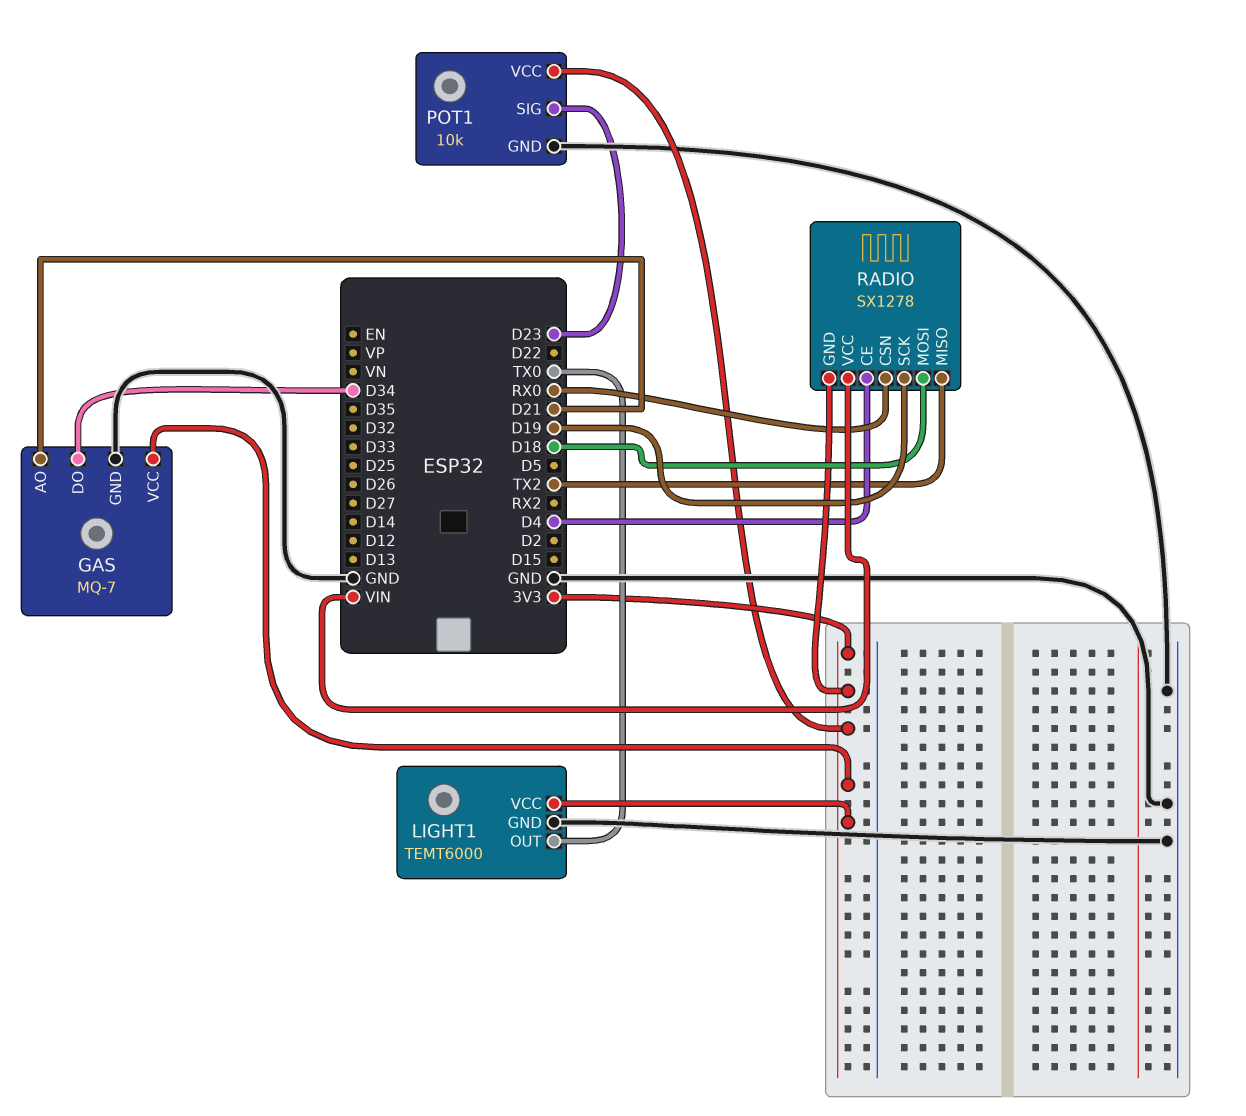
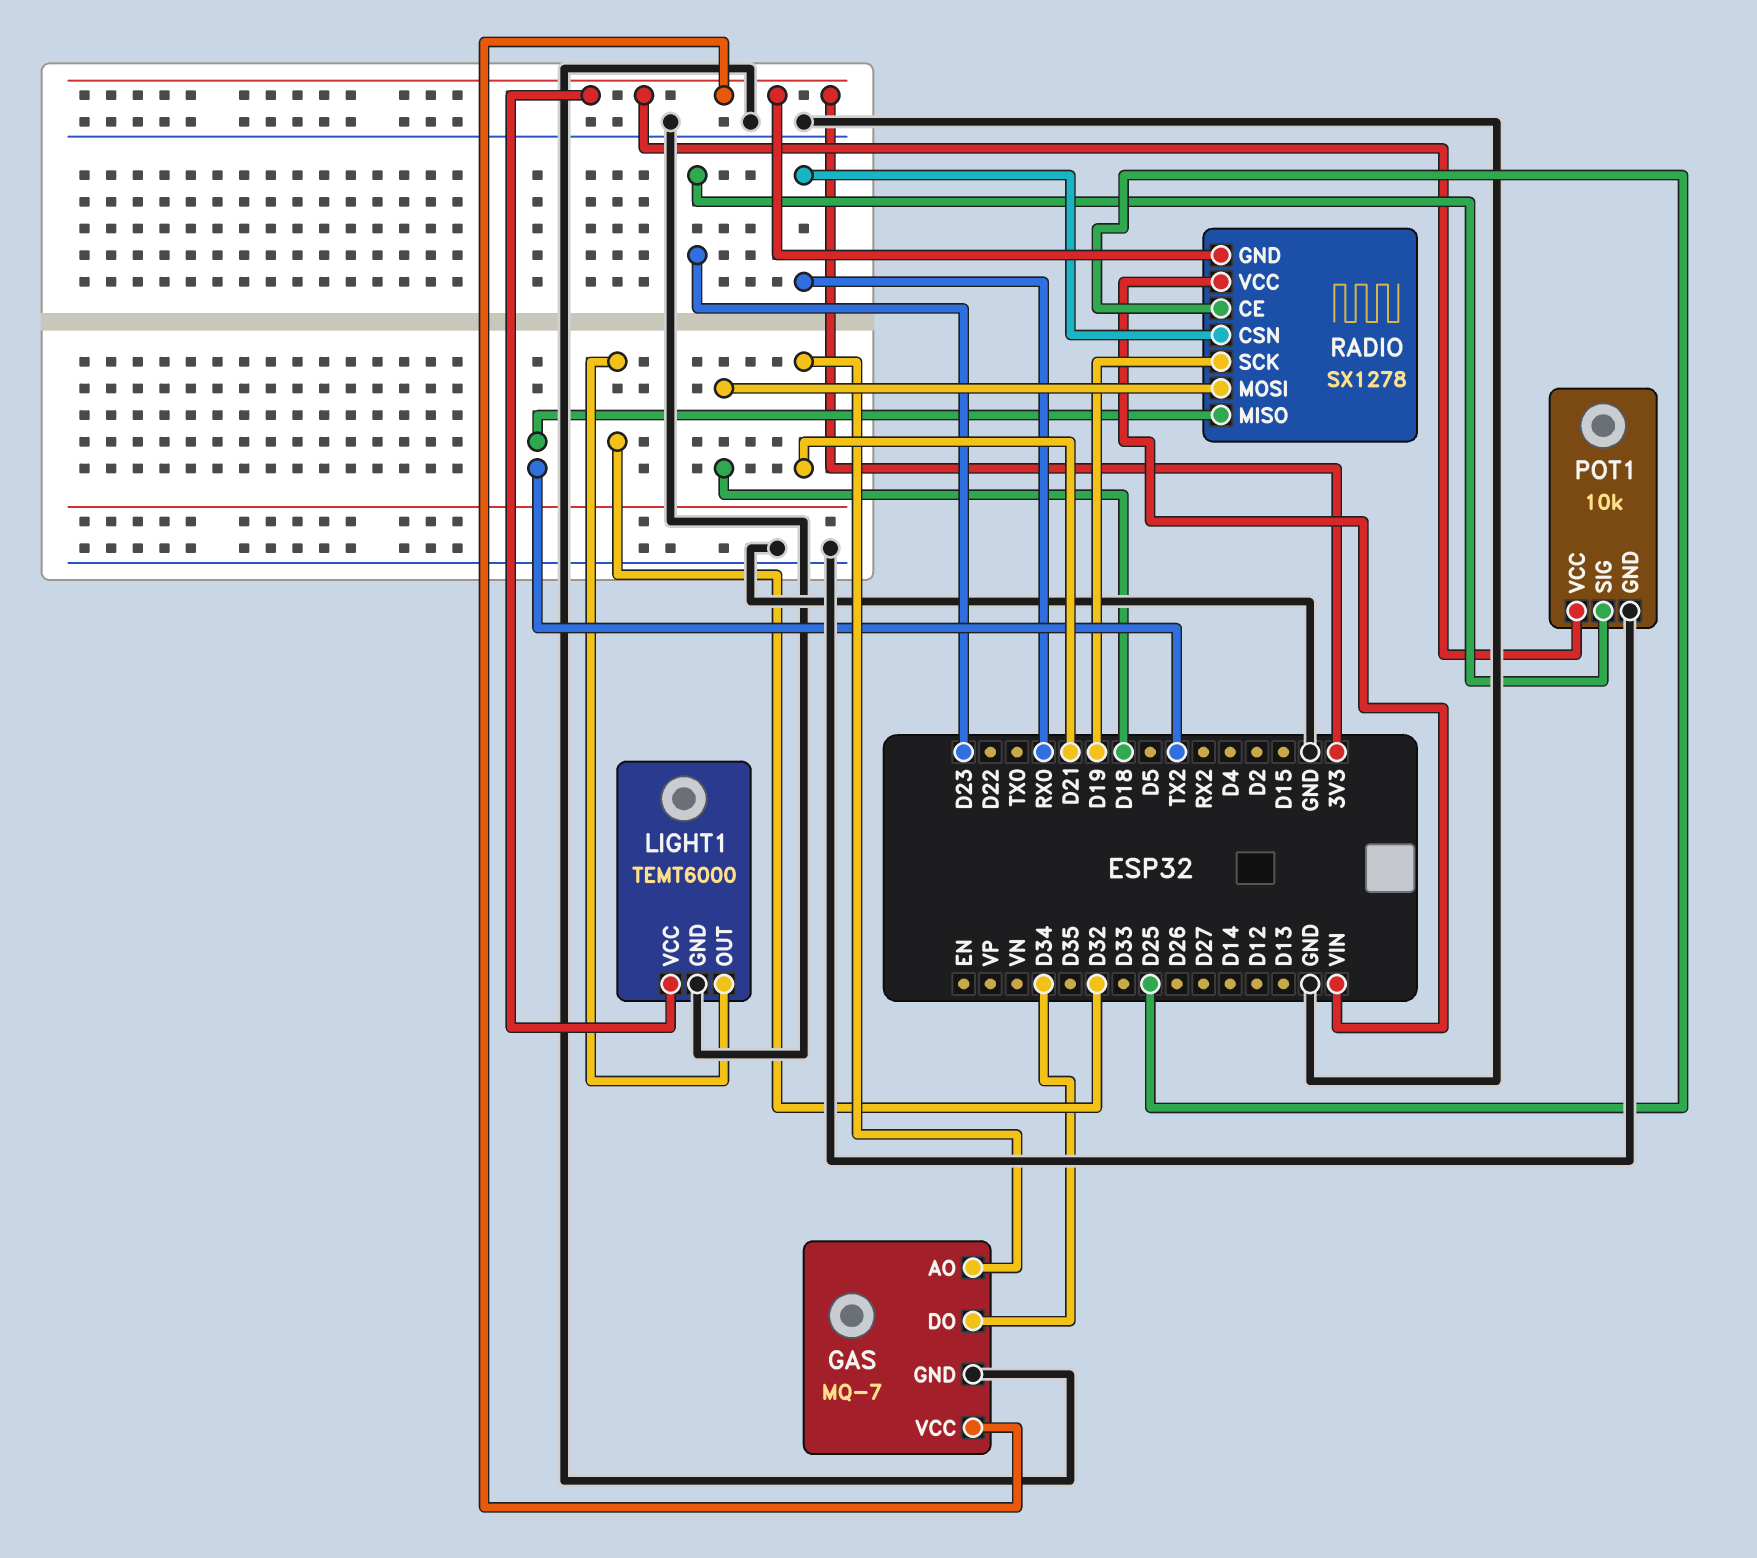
LIGHT1 pin OUT: TX0 -> D32
RADIO pin CE: D4 -> D25

